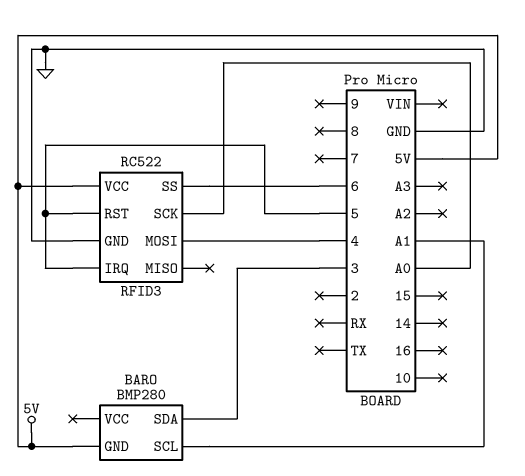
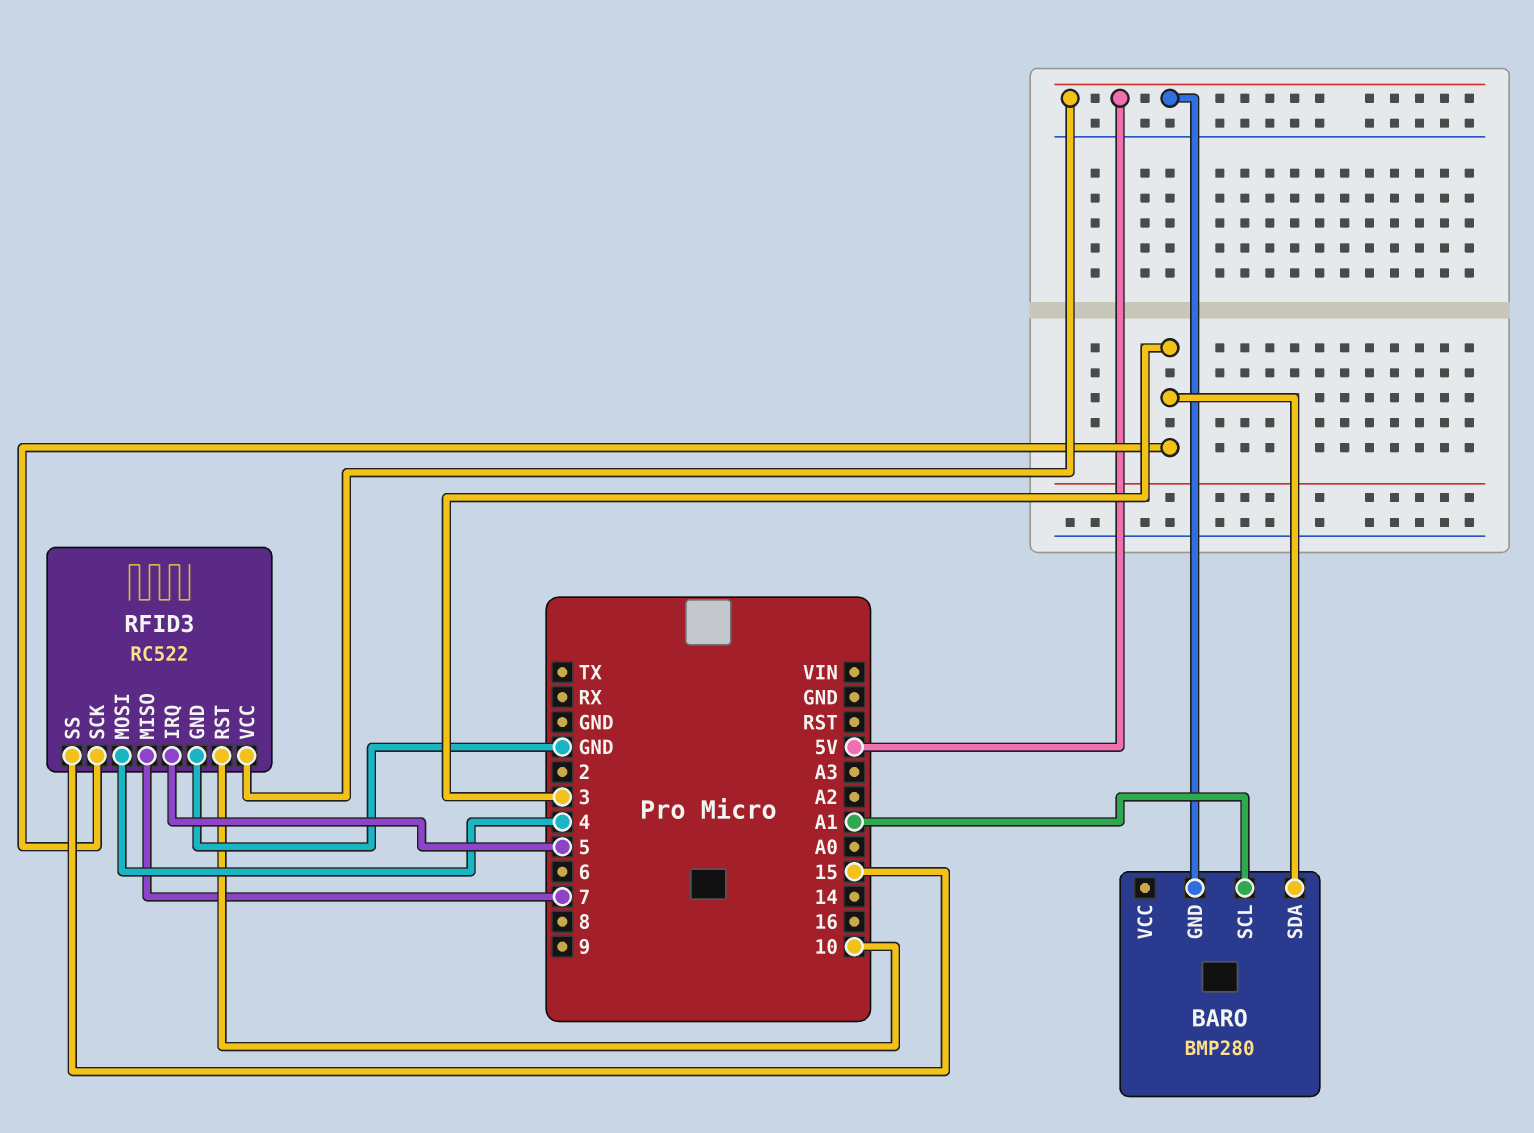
RFID3 pin MISO: none -> 7
RFID3 pin RST: 5 -> 10
RFID3 pin SCK: A0 -> 3
RFID3 pin SS: 6 -> 15

